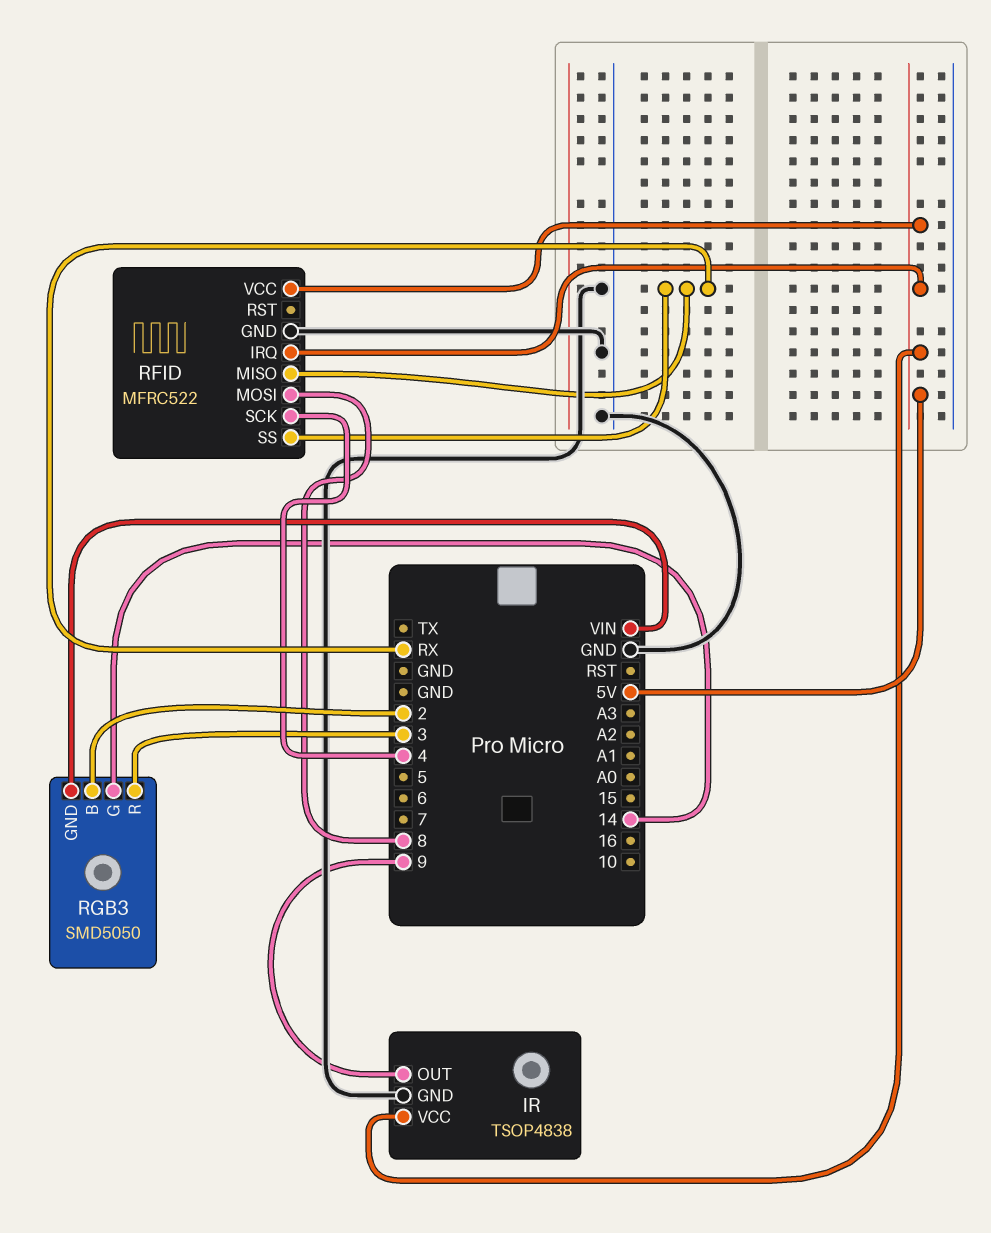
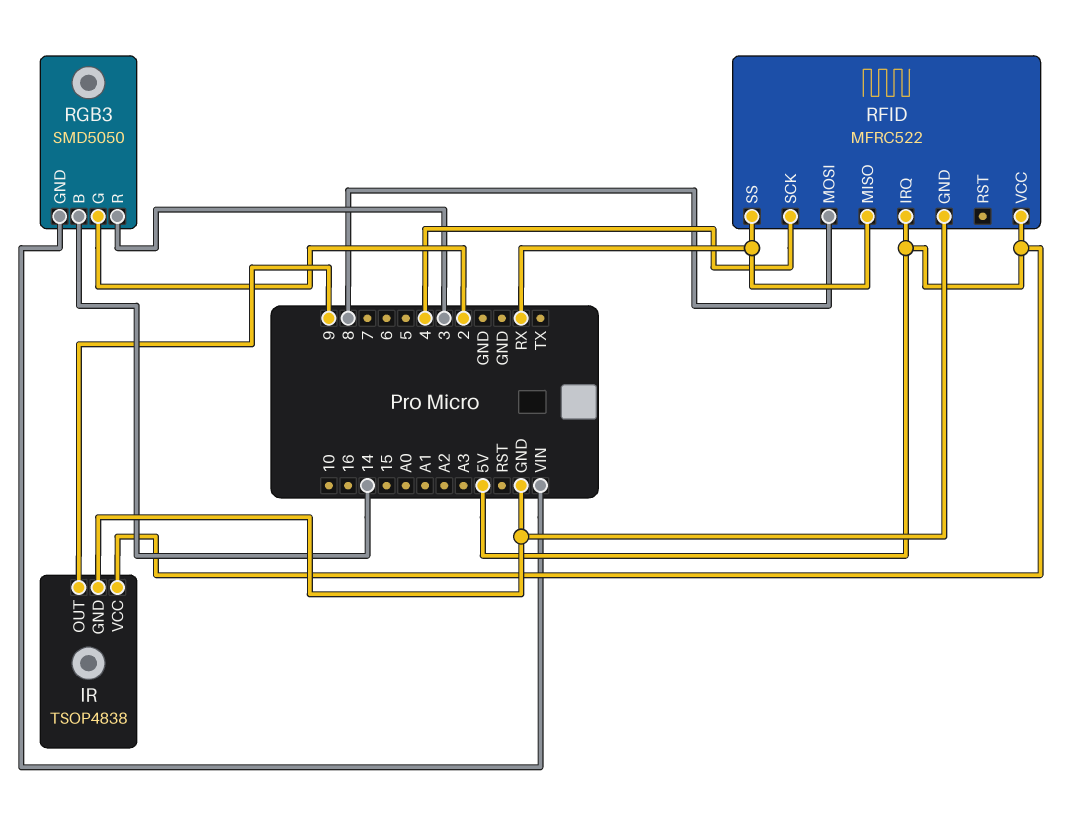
RGB3 pin B: 2 -> 14
RGB3 pin G: 14 -> 2

